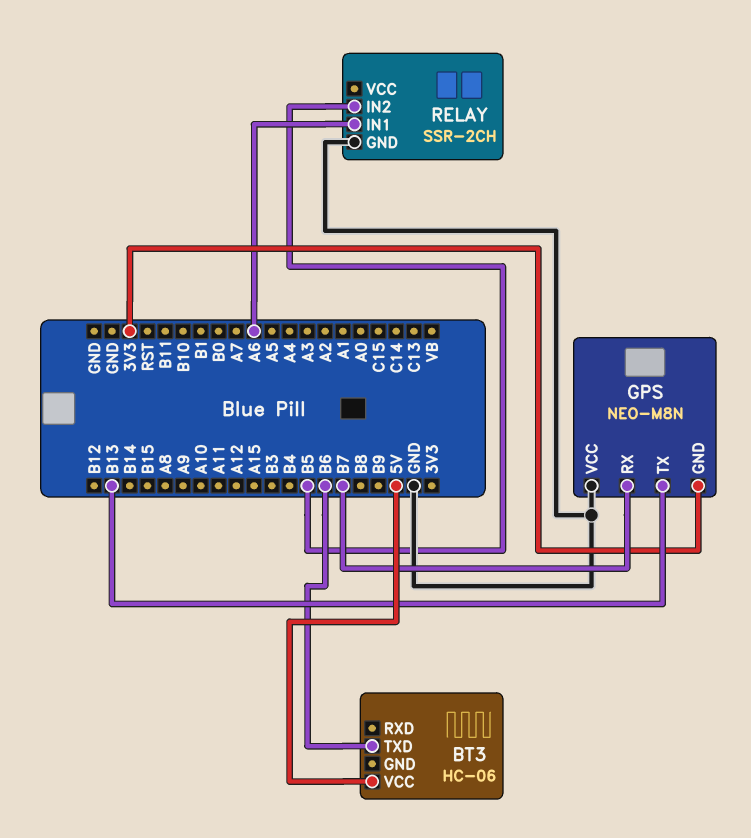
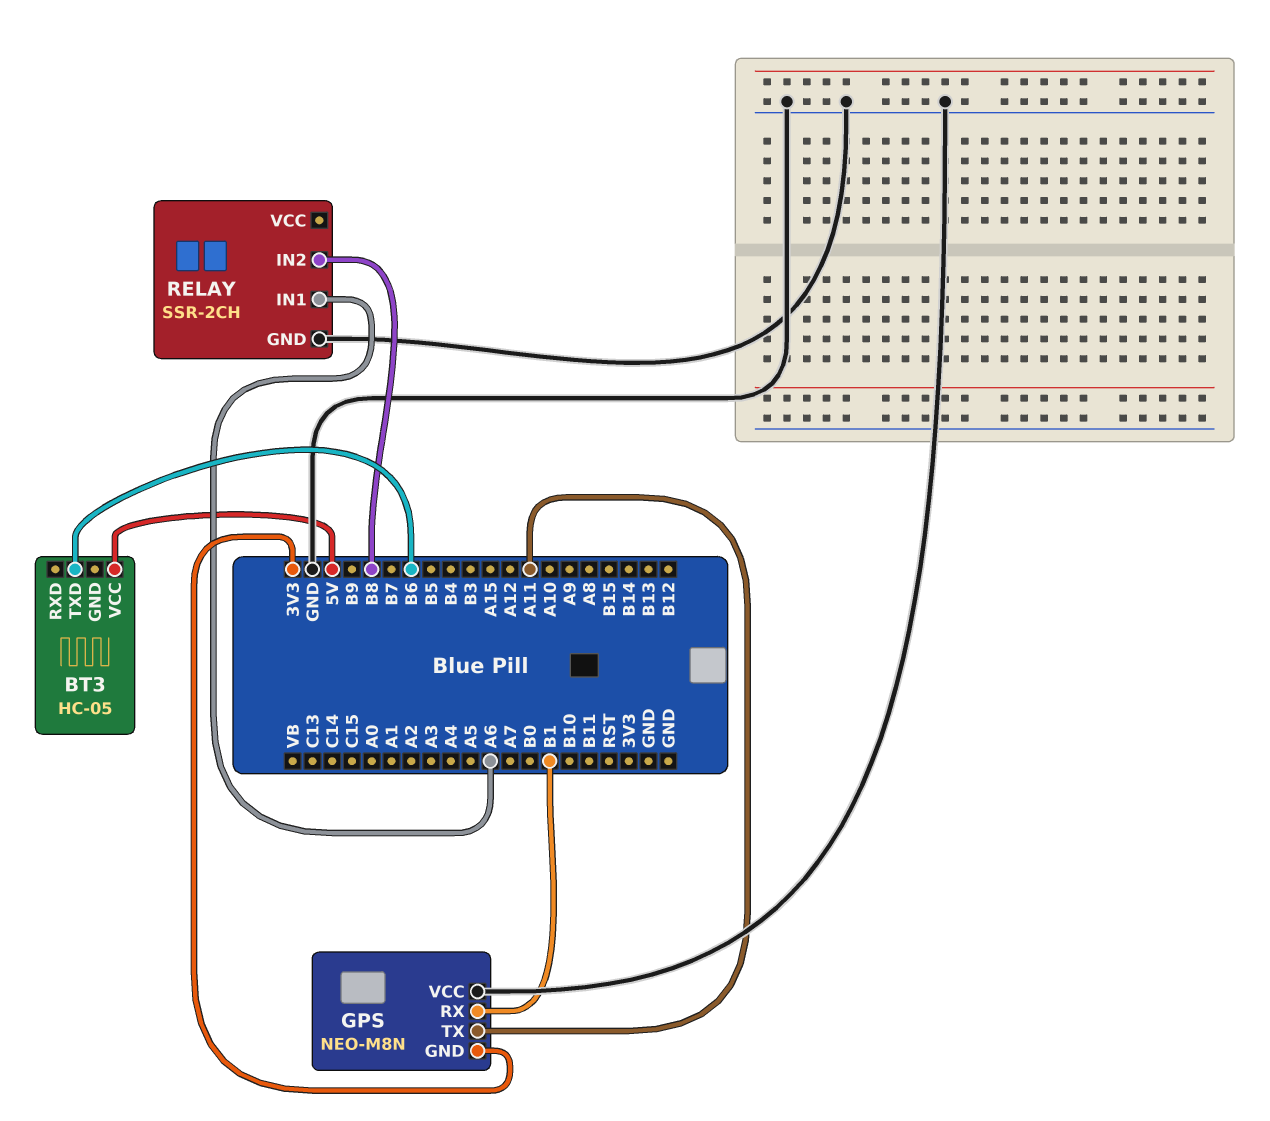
BT3: HC-06 -> HC-05
GPS pin RX: B7 -> B1
GPS pin TX: B13 -> A11
RELAY pin IN2: B5 -> B8

